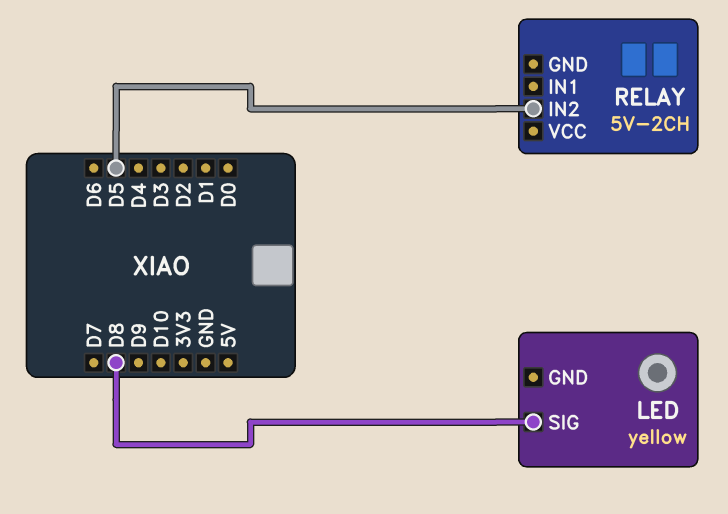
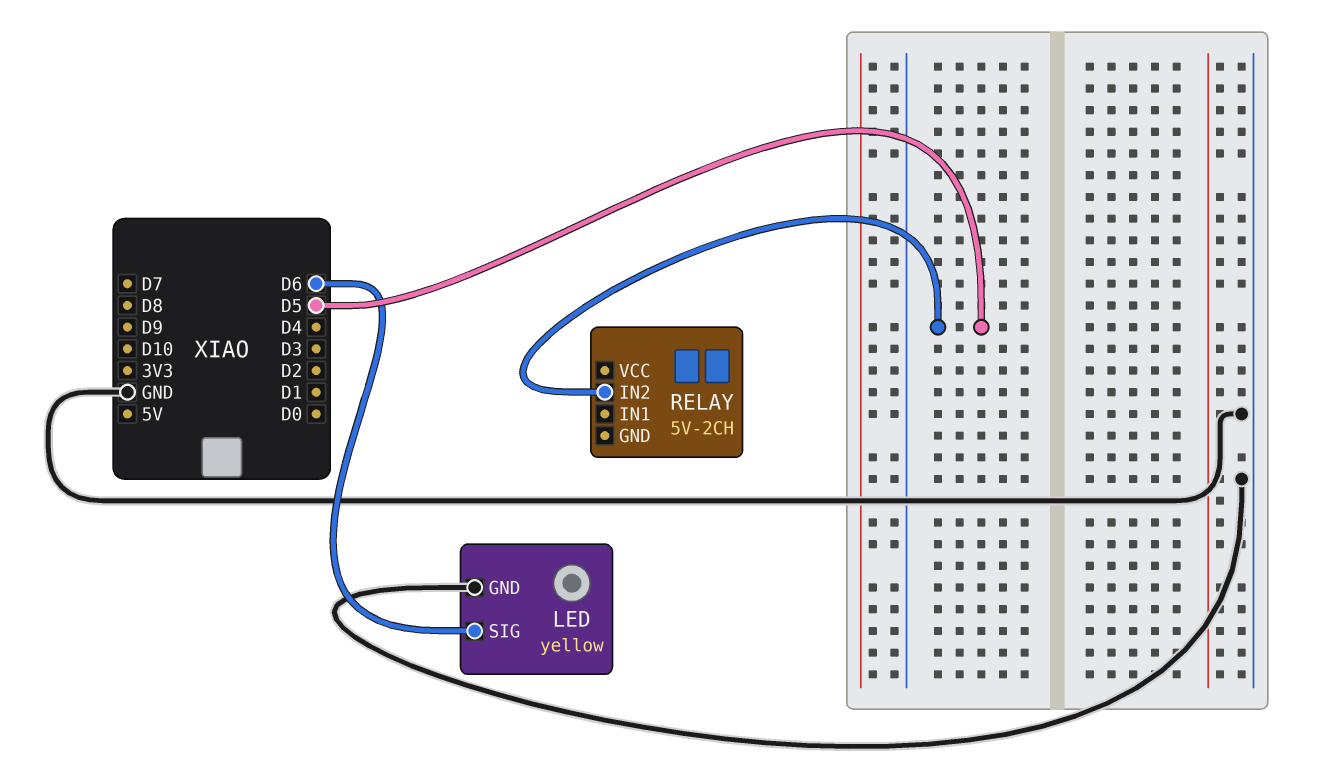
LED pin GND: none -> GND
LED pin SIG: D8 -> D6

